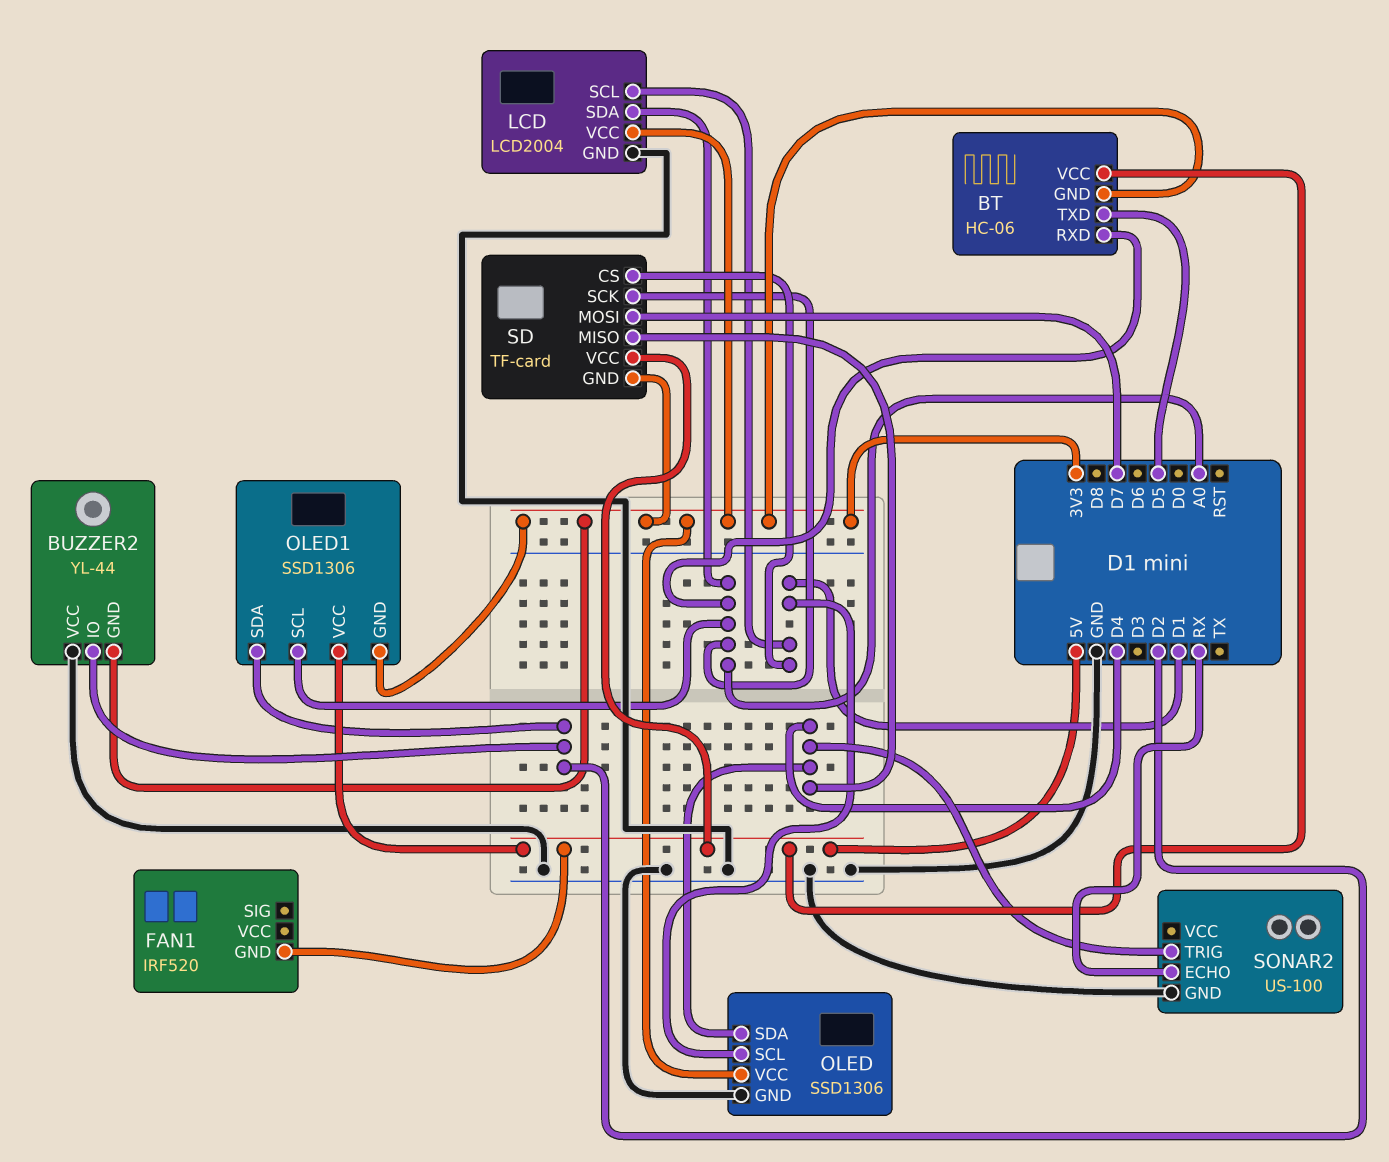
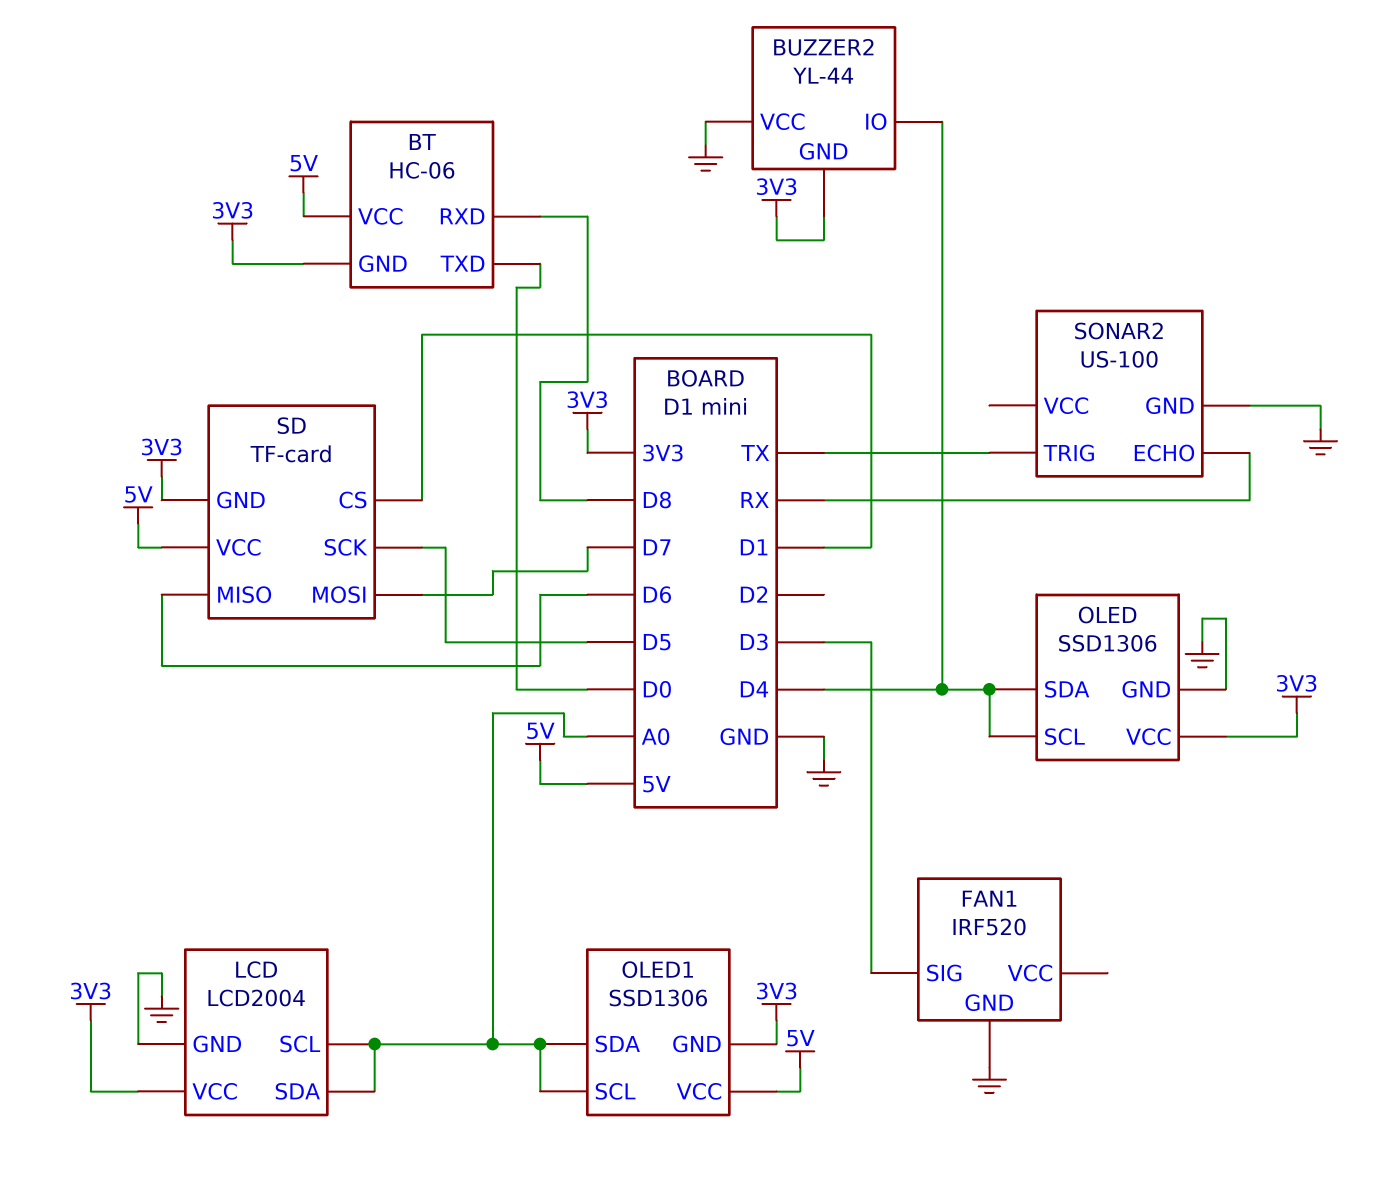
BT pin RXD: A0 -> D8
BT pin TXD: D5 -> D0
BUZZER2 pin IO: D2 -> D4
FAN1 pin GND: 5V -> GND
FAN1 pin SIG: none -> D3
LCD pin SCL: D1 -> A0
OLED pin SCL: D1 -> D4
OLED1 pin SDA: D2 -> A0
SD pin MISO: D4 -> D6
SD pin SCK: A0 -> D5
SONAR2 pin TRIG: D4 -> TX

